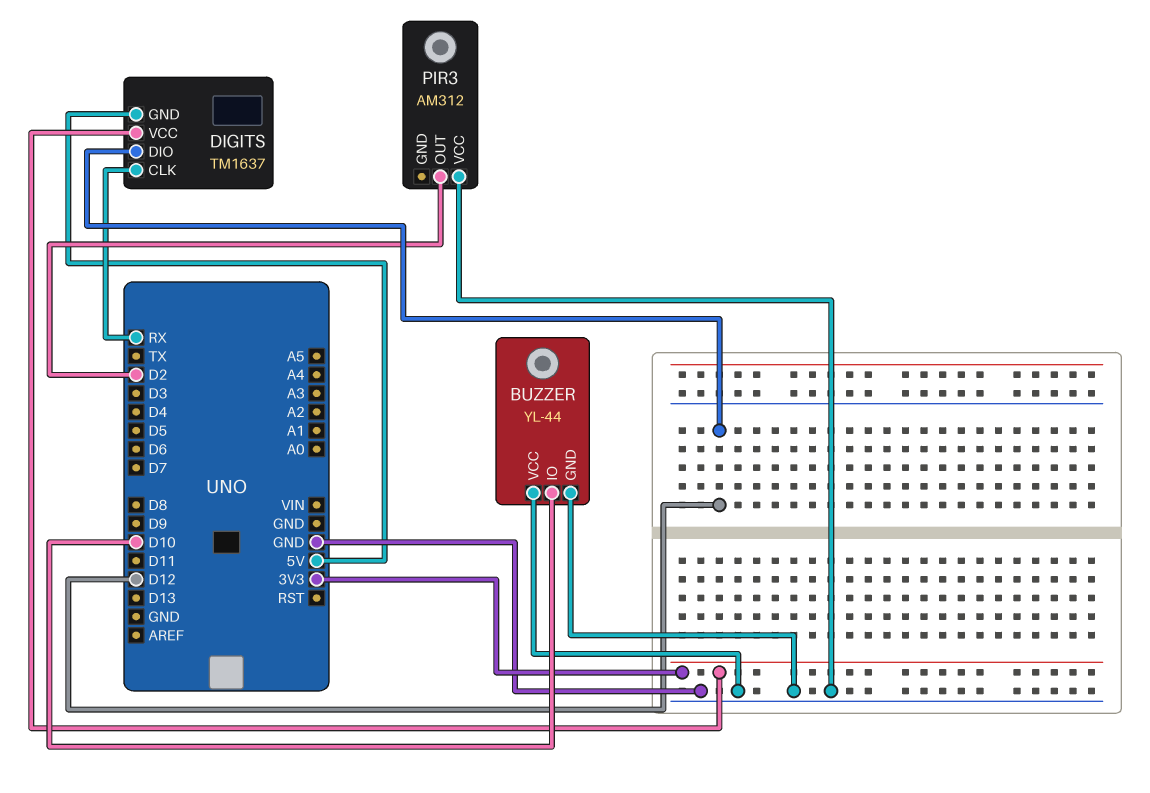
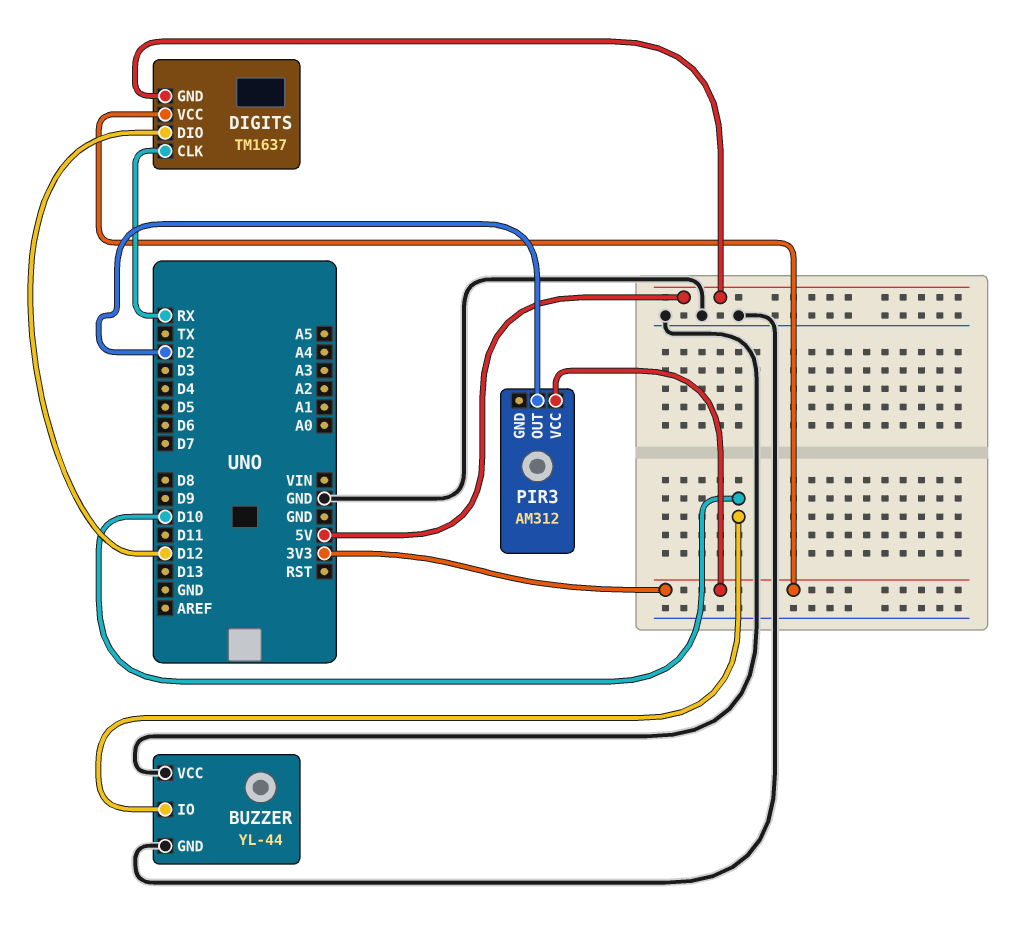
PIR3 pin VCC: GND -> 3V3

